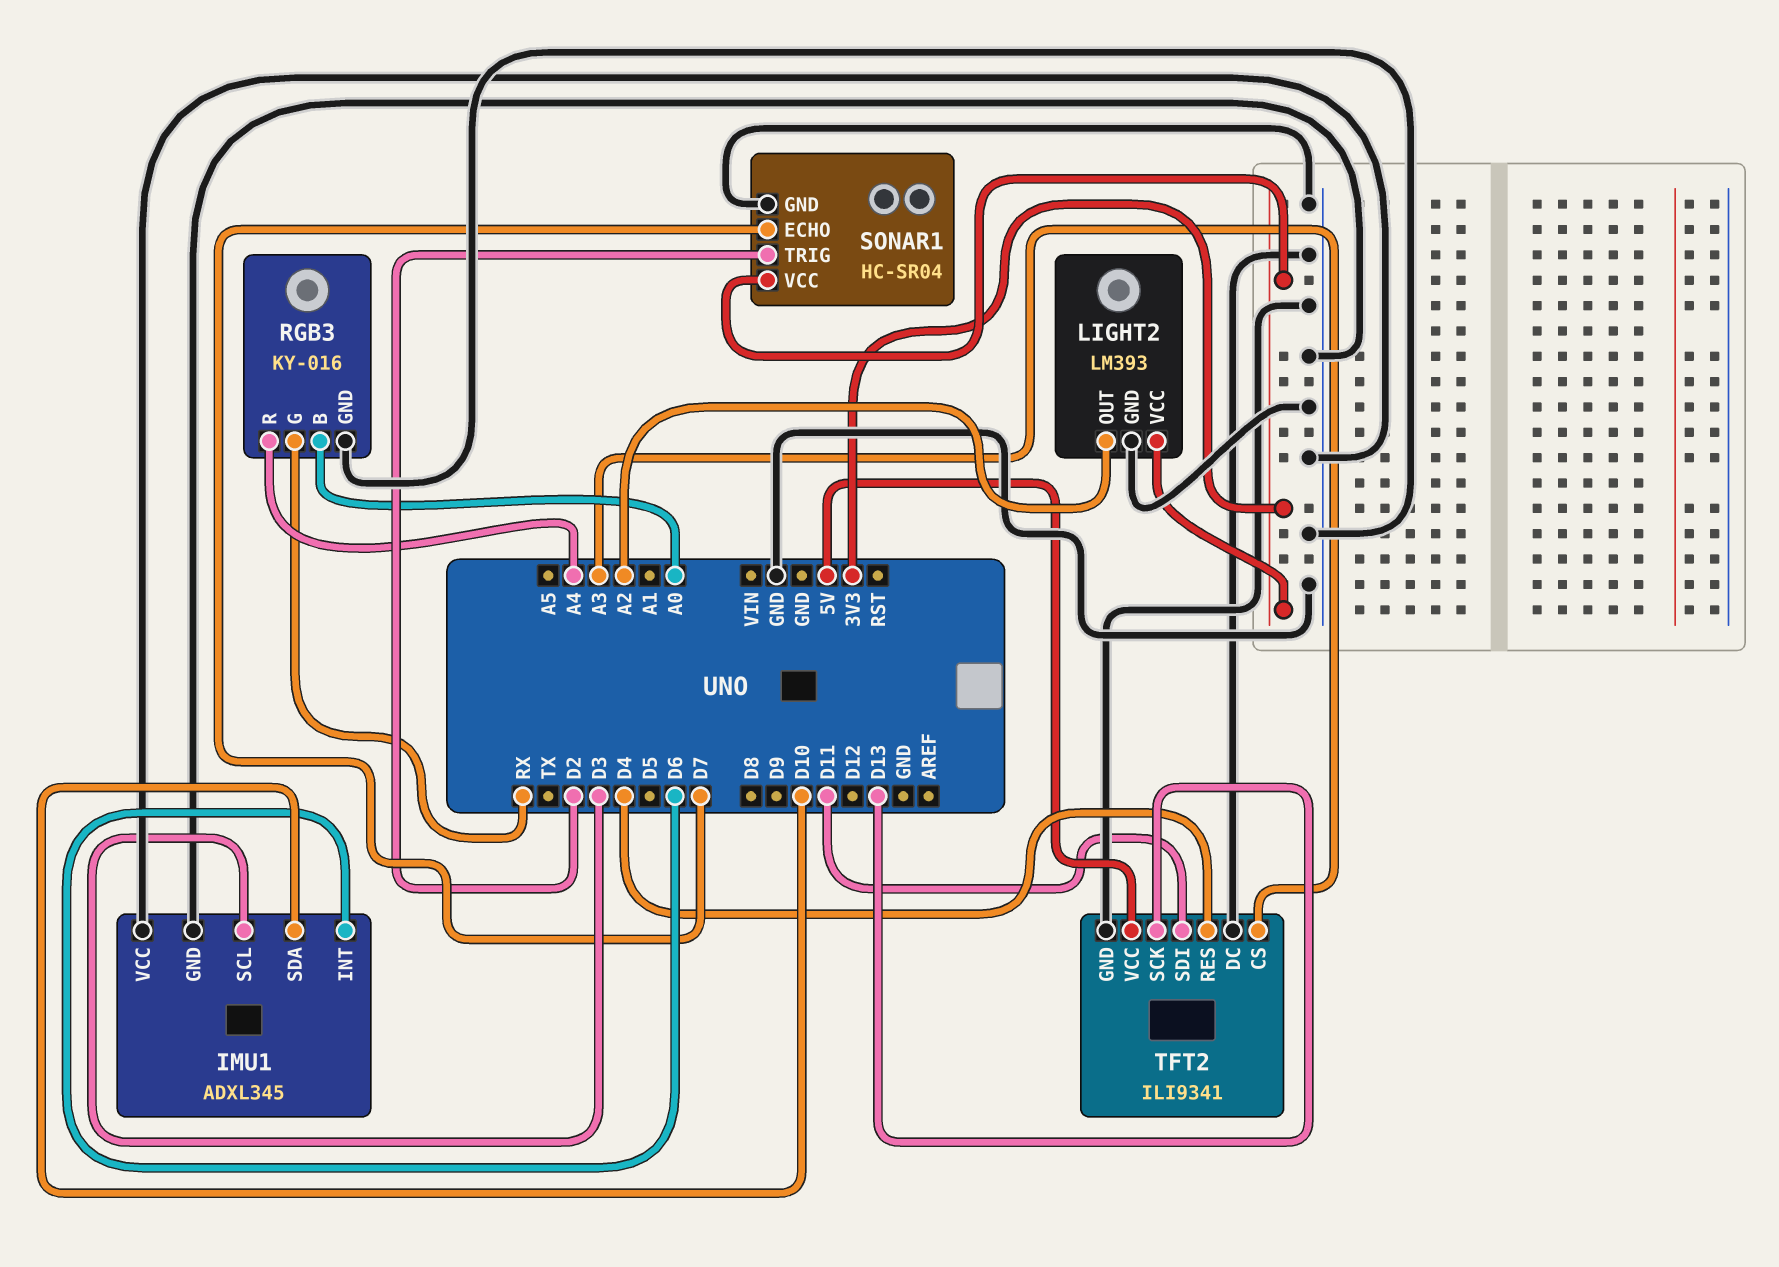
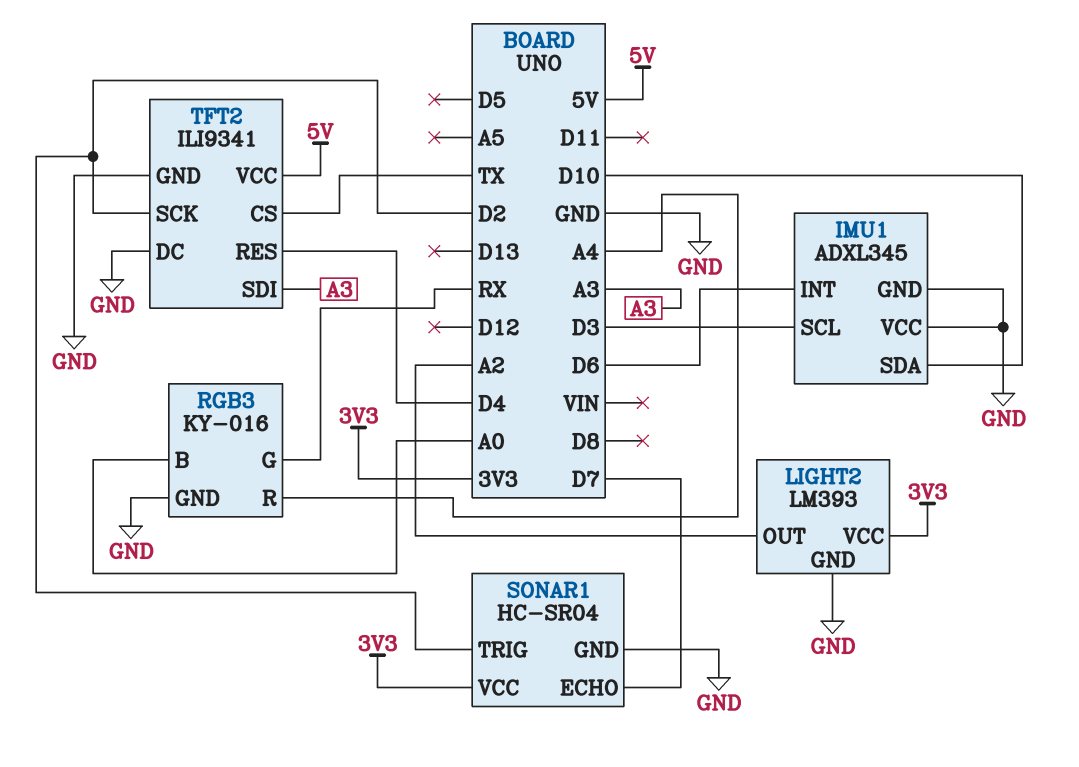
TFT2 pin CS: A3 -> TX
TFT2 pin SCK: D13 -> D2
TFT2 pin SDI: D11 -> A3

